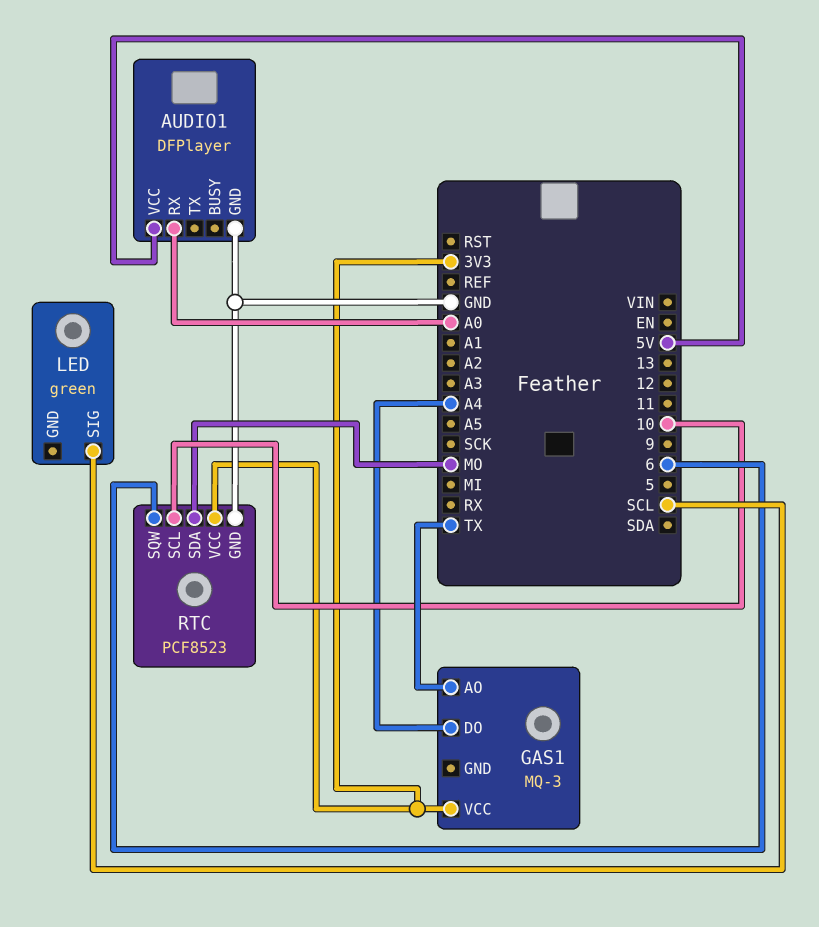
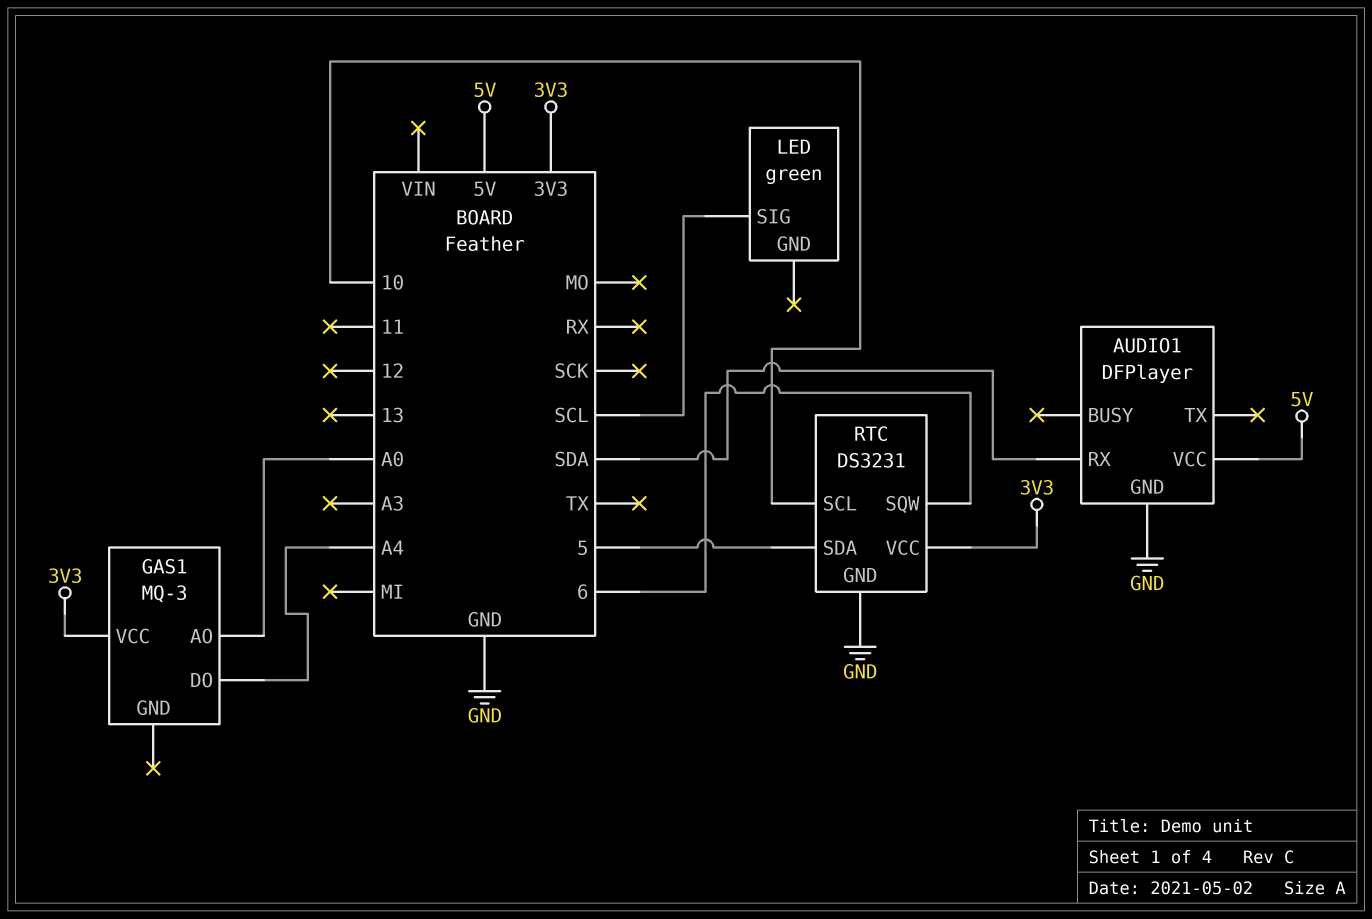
AUDIO1 pin RX: A0 -> SDA
GAS1 pin AO: TX -> A0
RTC: PCF8523 -> DS3231
RTC pin SDA: MO -> 5

